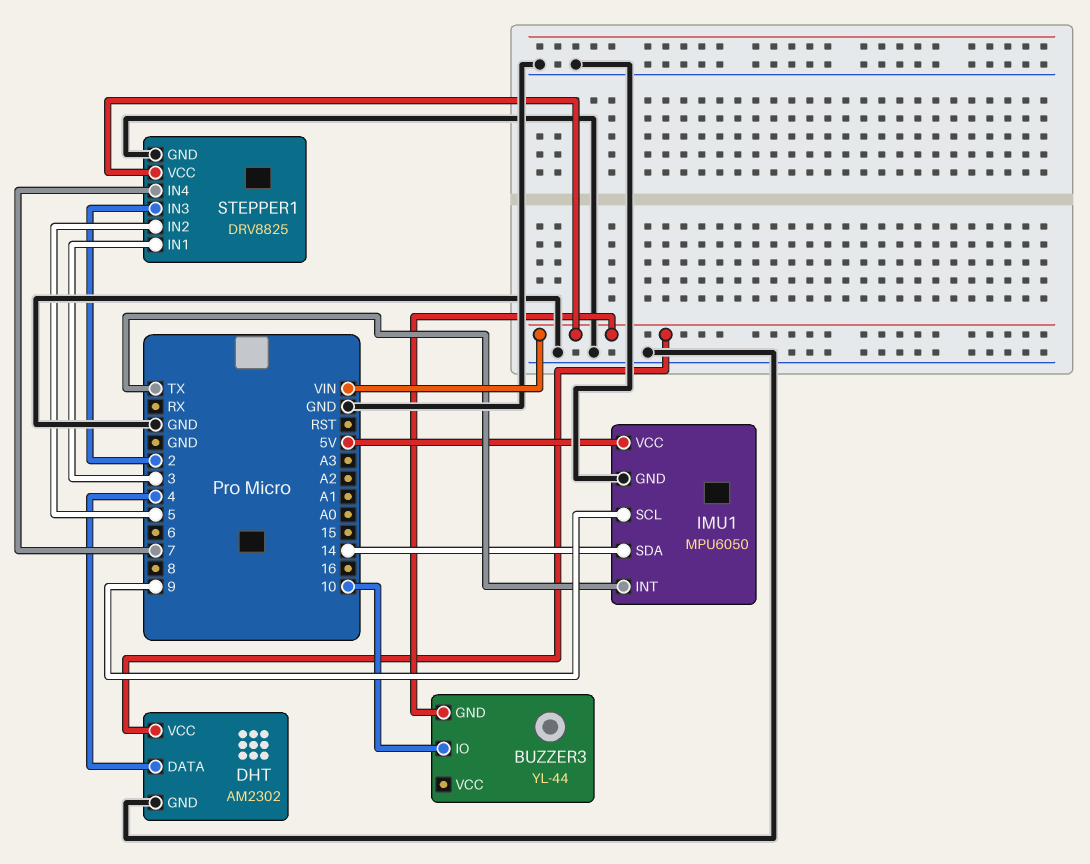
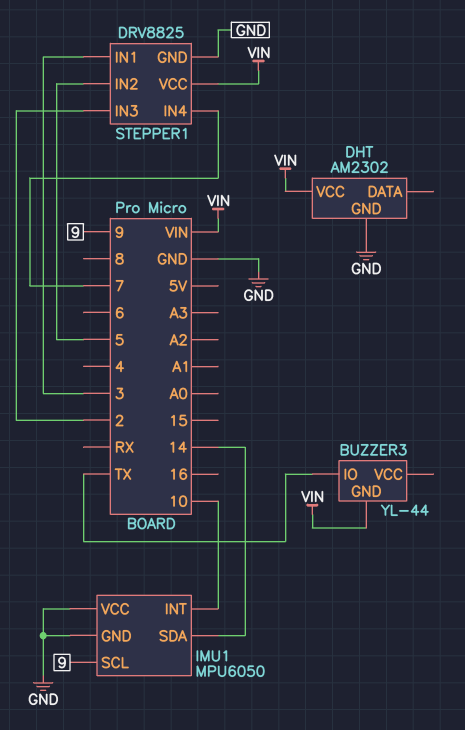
BUZZER3 pin IO: 10 -> TX
DHT pin DATA: 4 -> none
IMU1 pin INT: TX -> 10
IMU1 pin VCC: 5V -> GND

